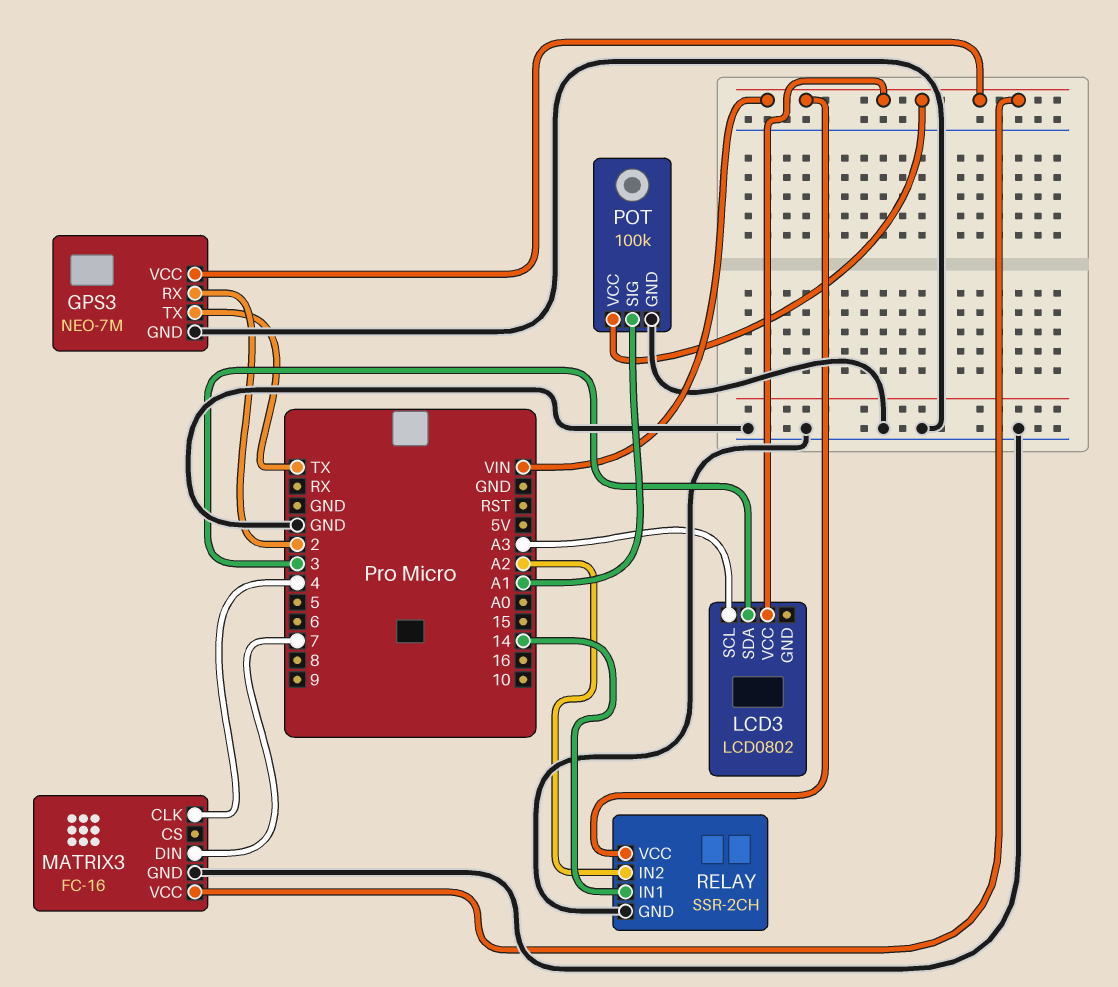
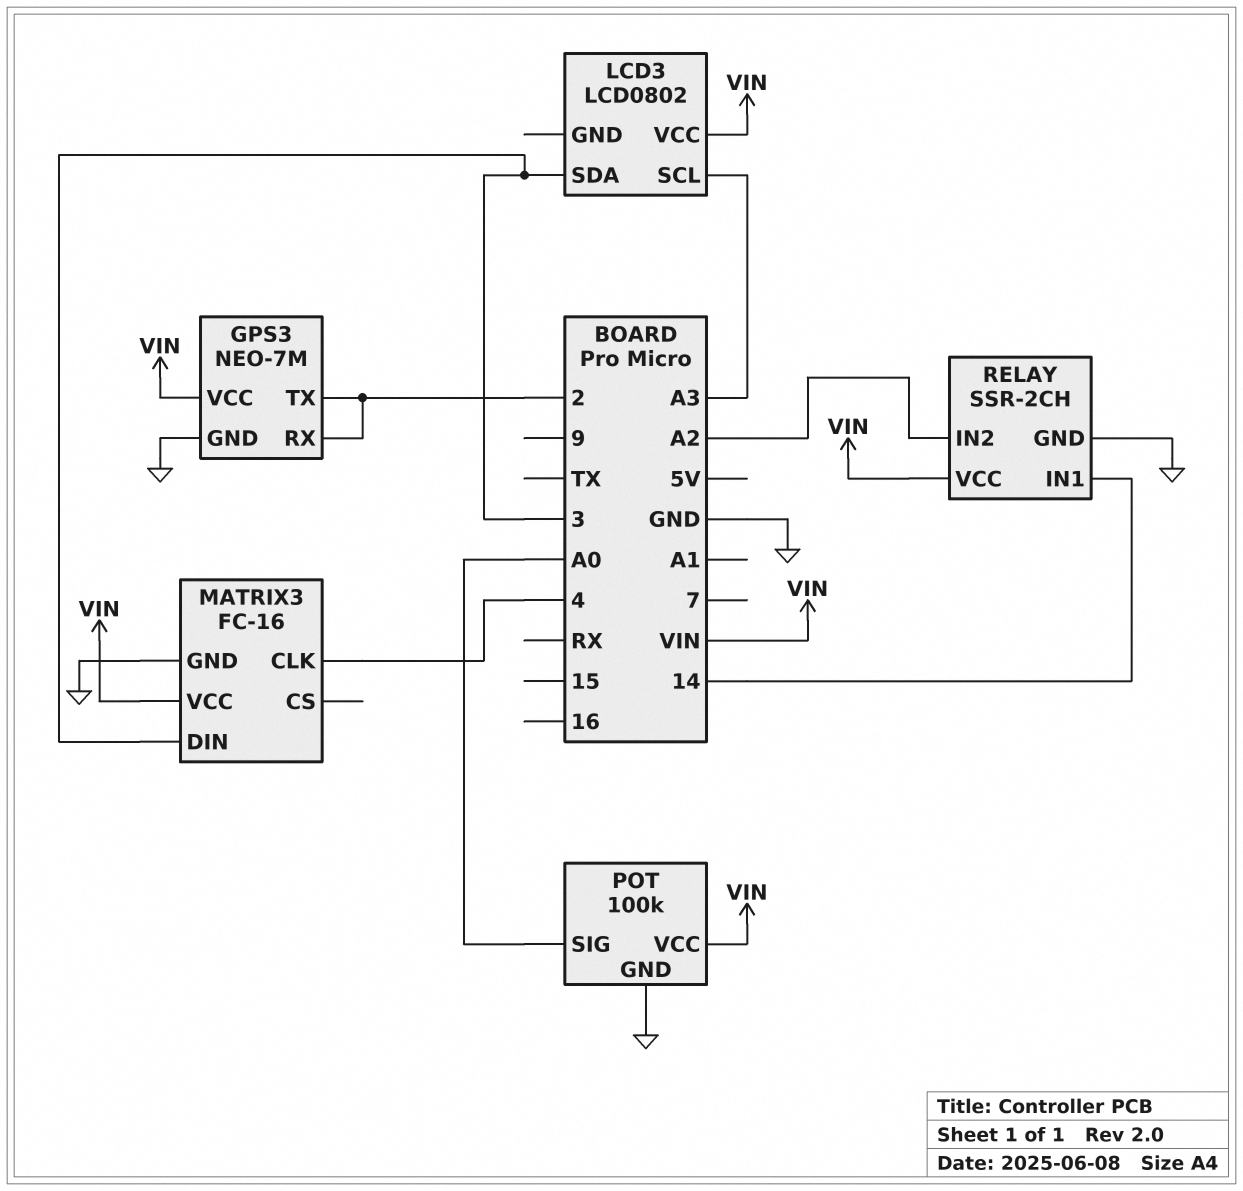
GPS3 pin TX: TX -> 2
MATRIX3 pin DIN: 7 -> 3
POT pin SIG: A1 -> A0

